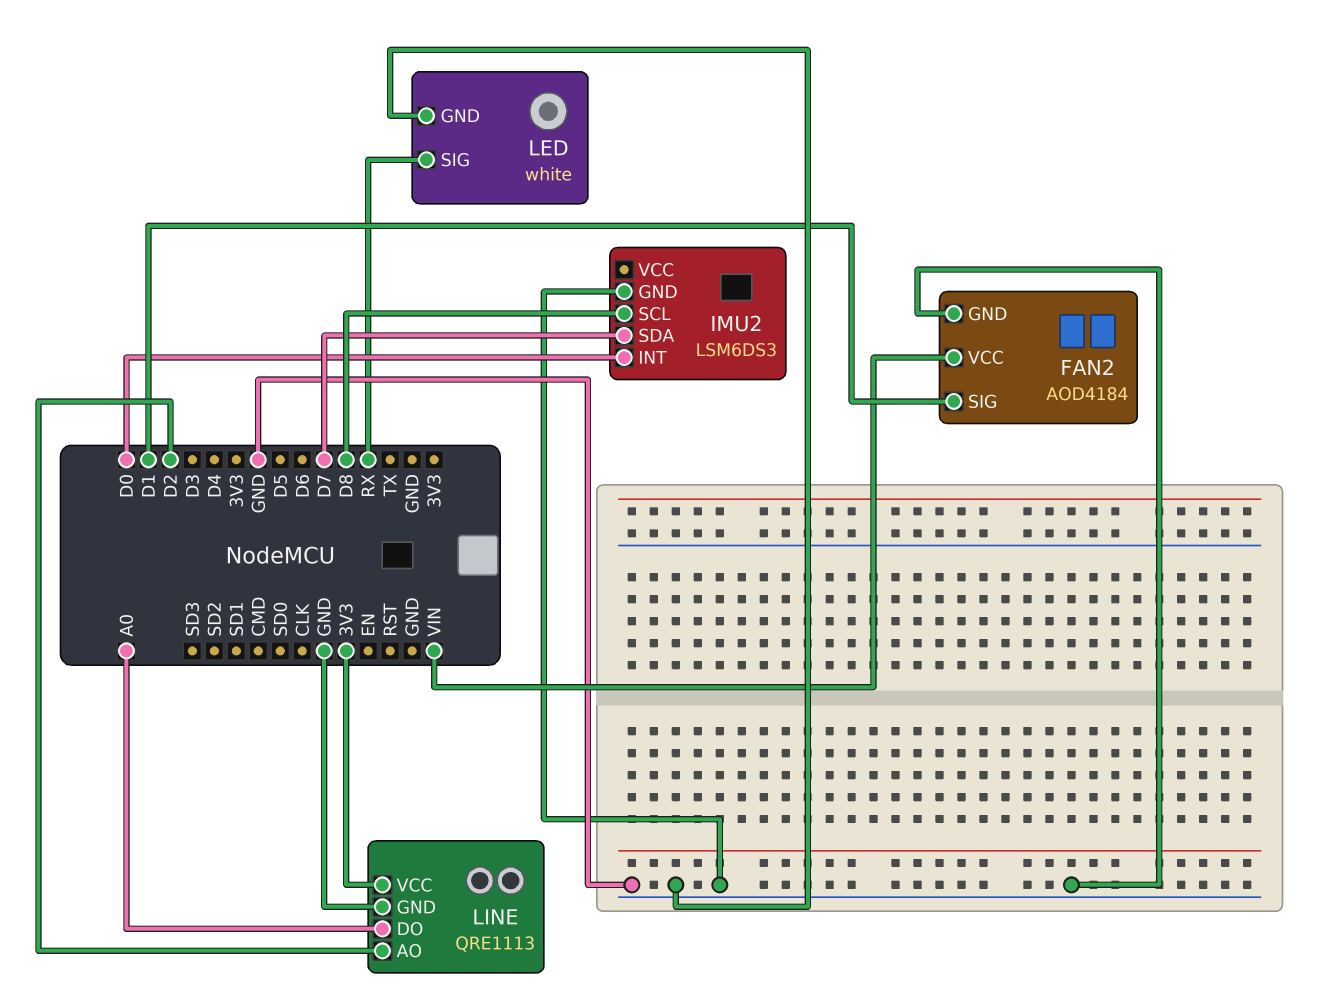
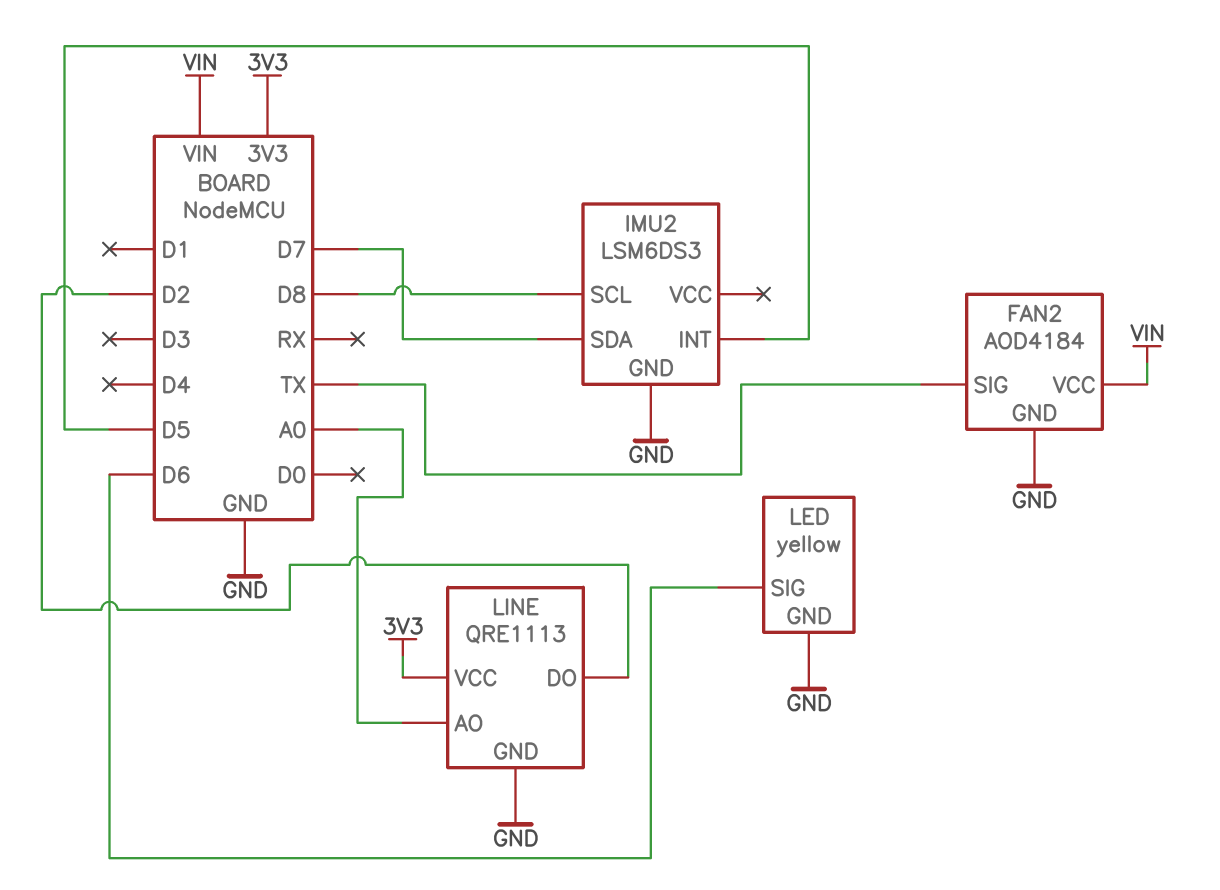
FAN2 pin SIG: D1 -> TX
IMU2 pin INT: D0 -> D5
LED: white -> yellow
LED pin SIG: RX -> D6
LINE pin AO: D2 -> A0
LINE pin DO: A0 -> D2

